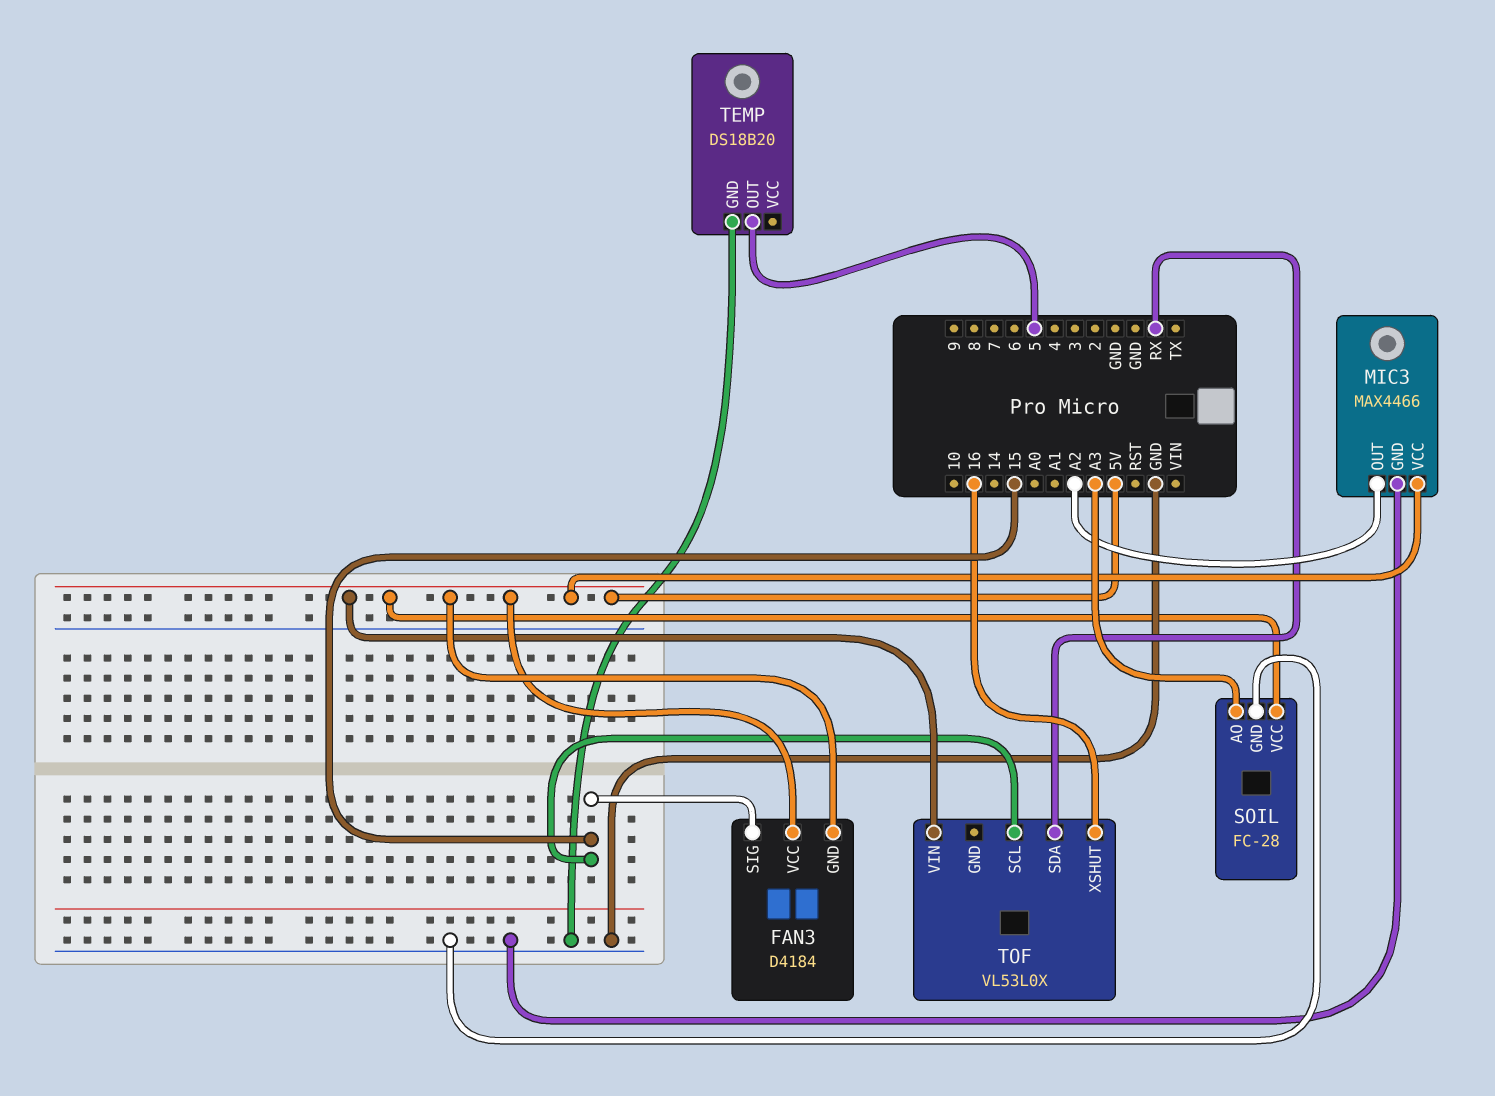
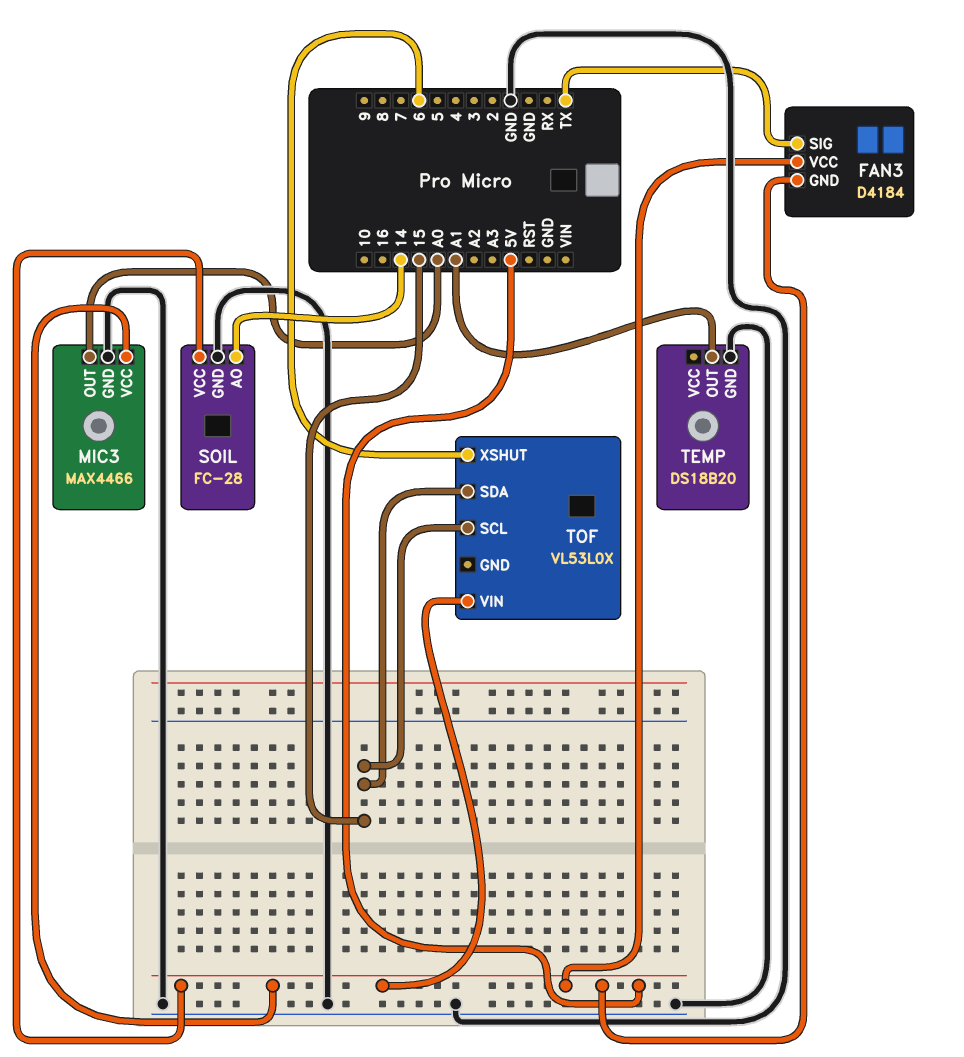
FAN3 pin SIG: 15 -> TX
MIC3 pin OUT: A2 -> A0
SOIL pin AO: A3 -> 14
TEMP pin OUT: 5 -> A1
TOF pin SDA: RX -> 15
TOF pin XSHUT: 16 -> 6

